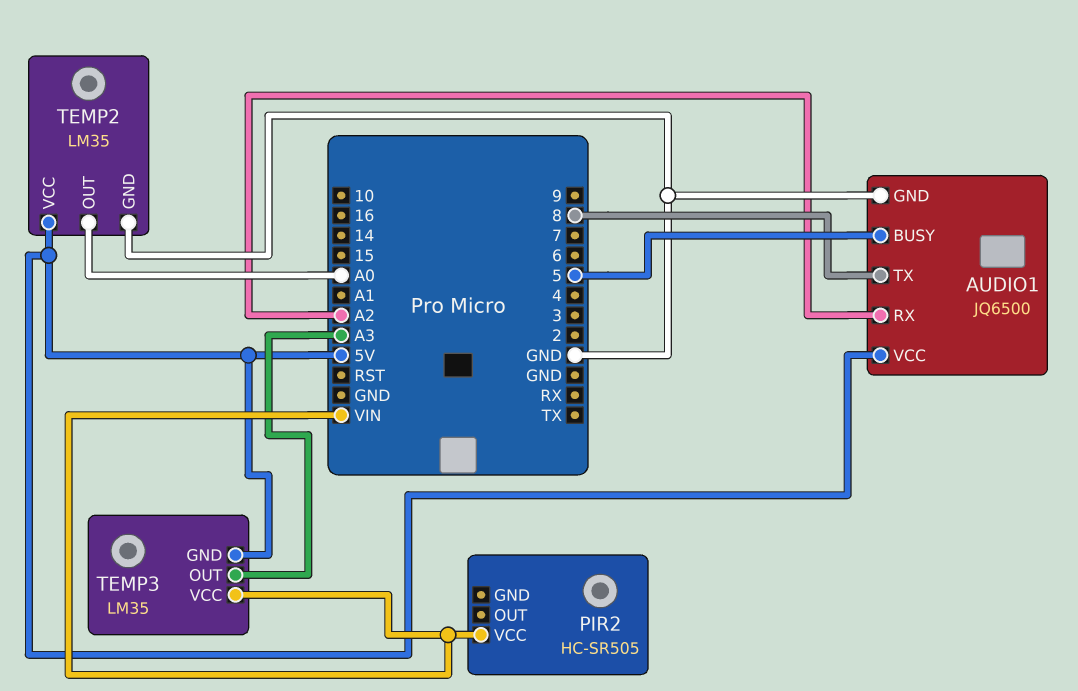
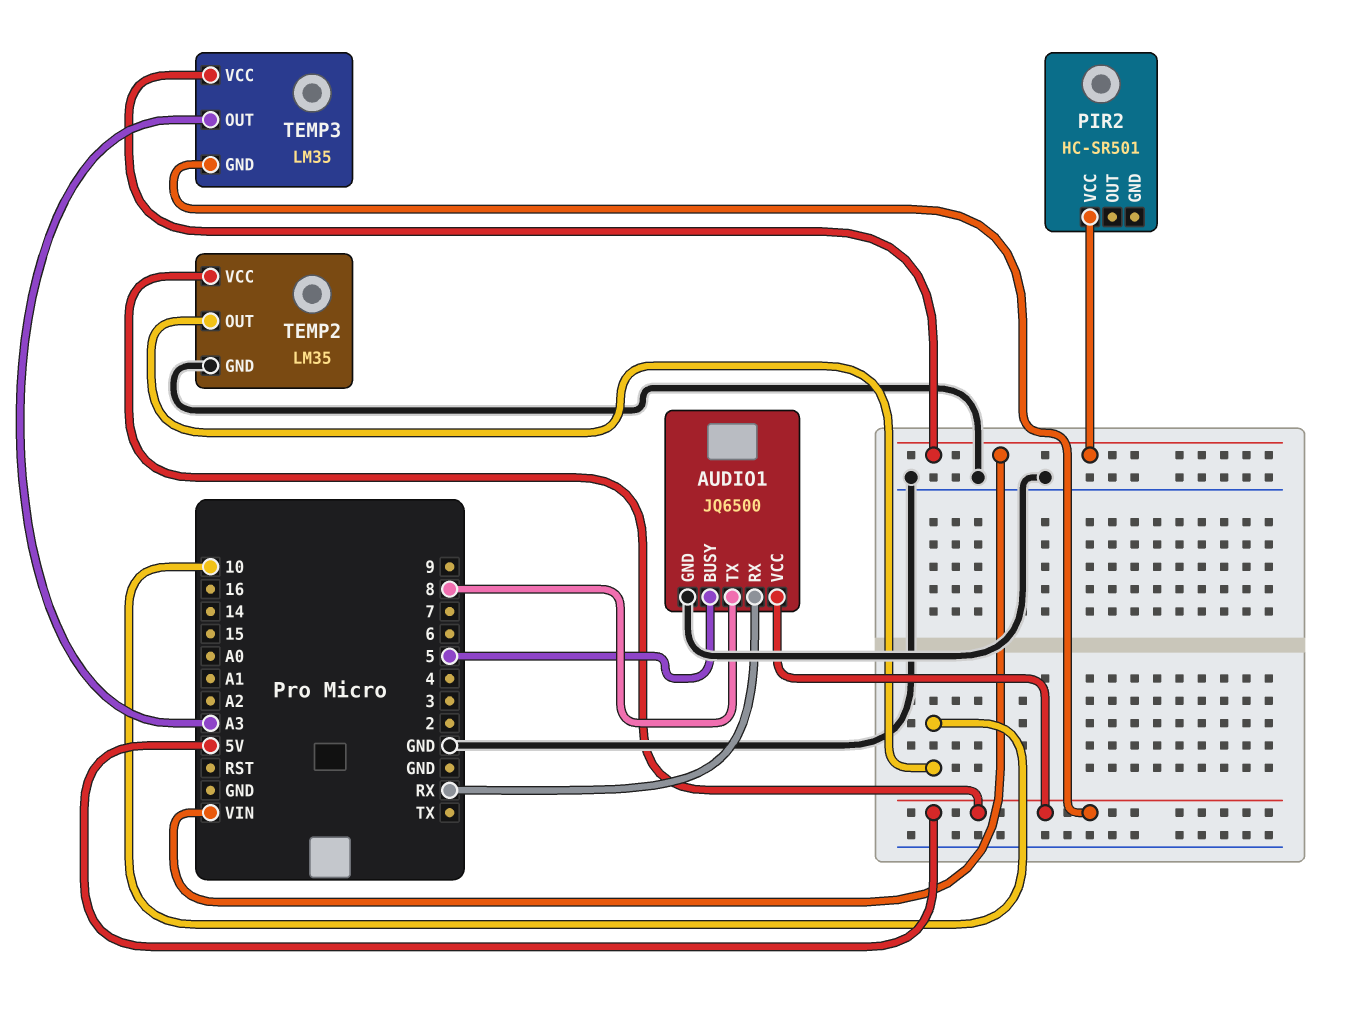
AUDIO1 pin RX: A2 -> RX
PIR2: HC-SR505 -> HC-SR501
TEMP2 pin OUT: A0 -> 10

